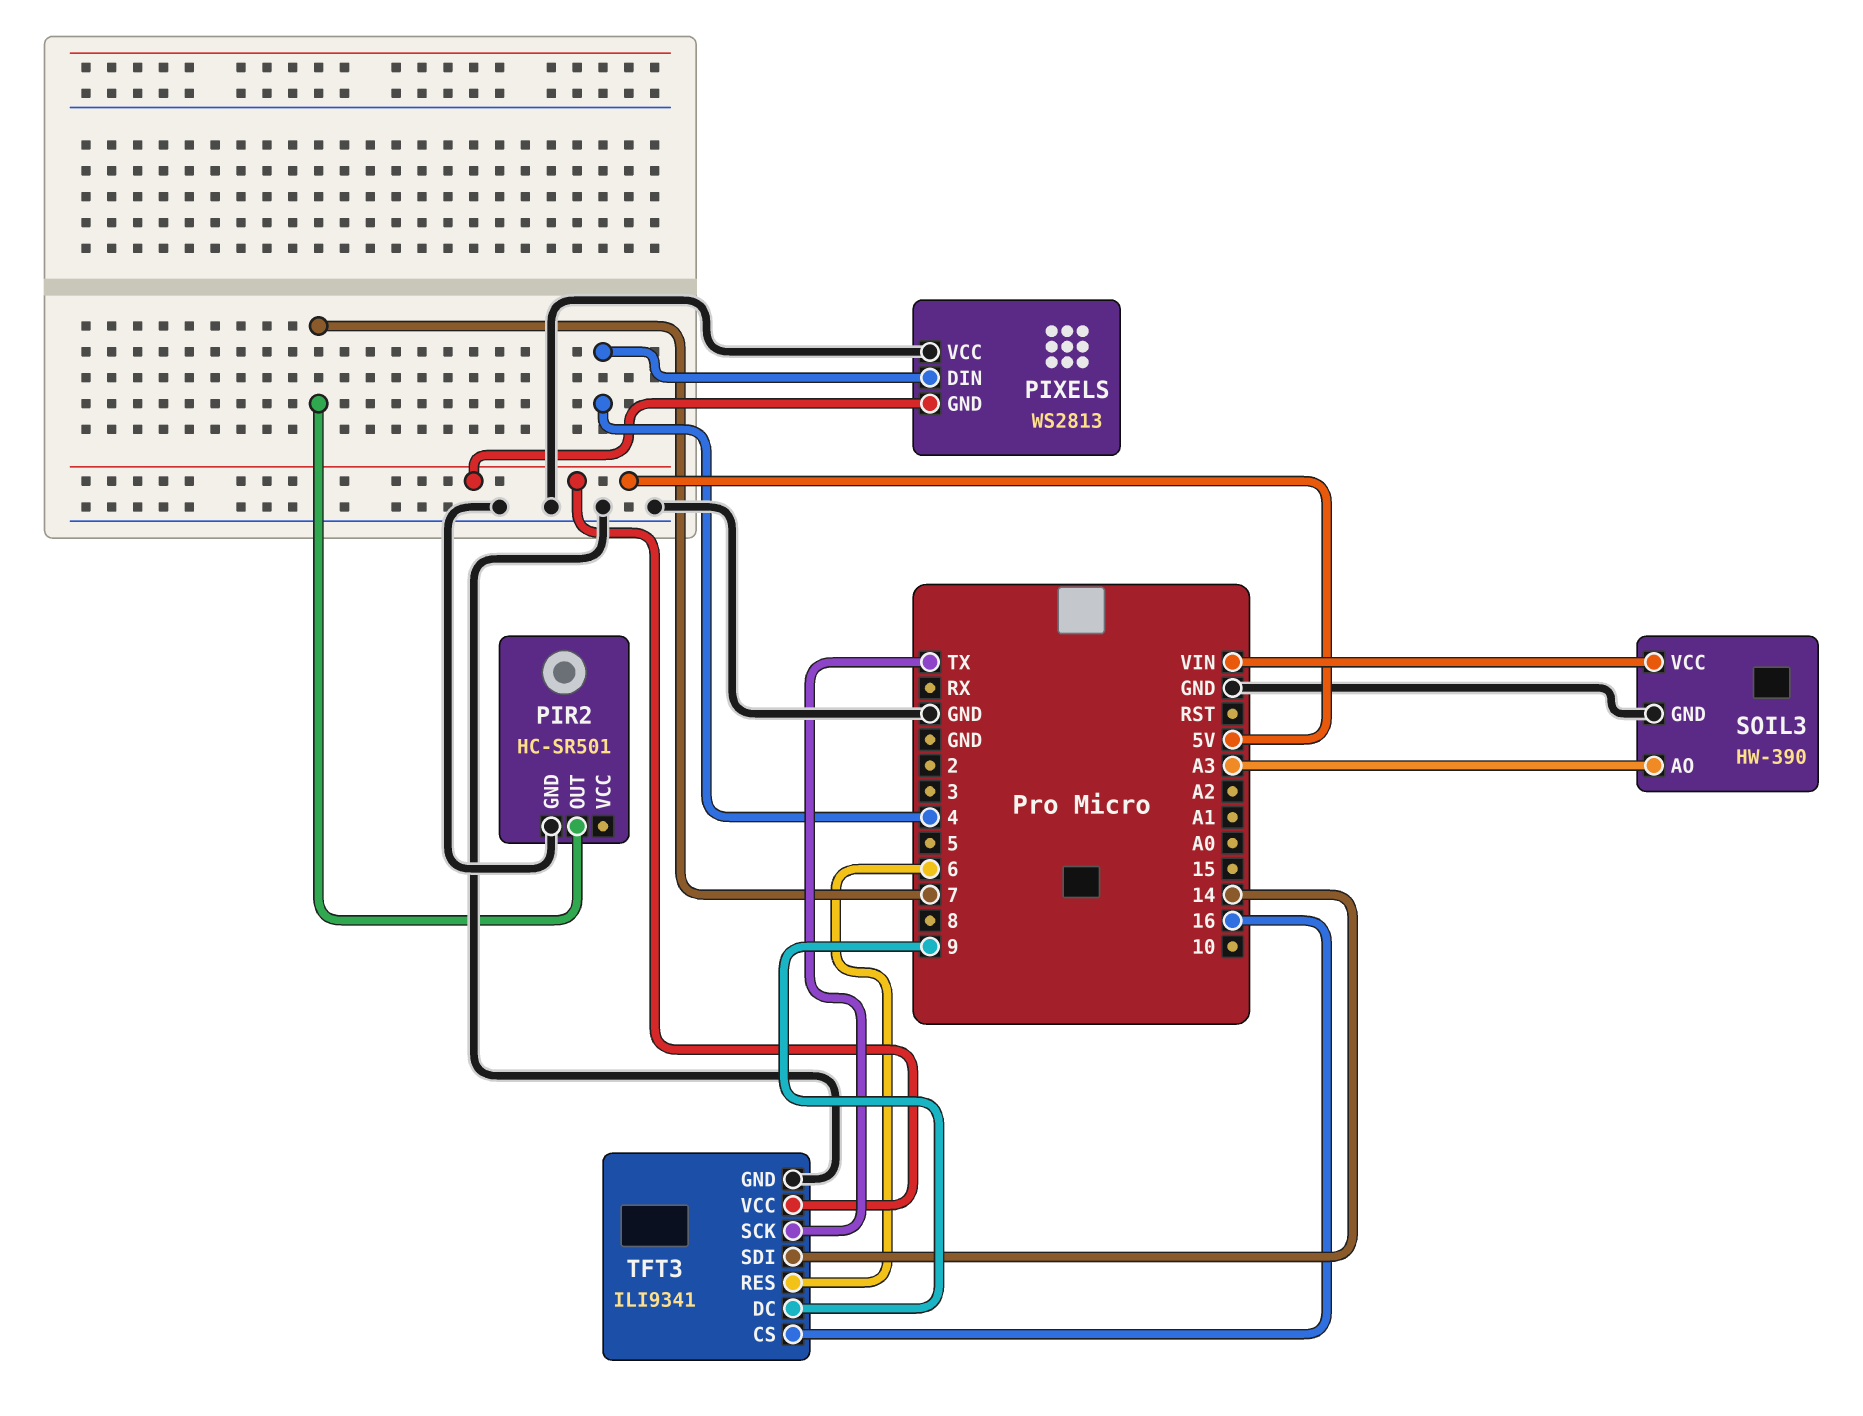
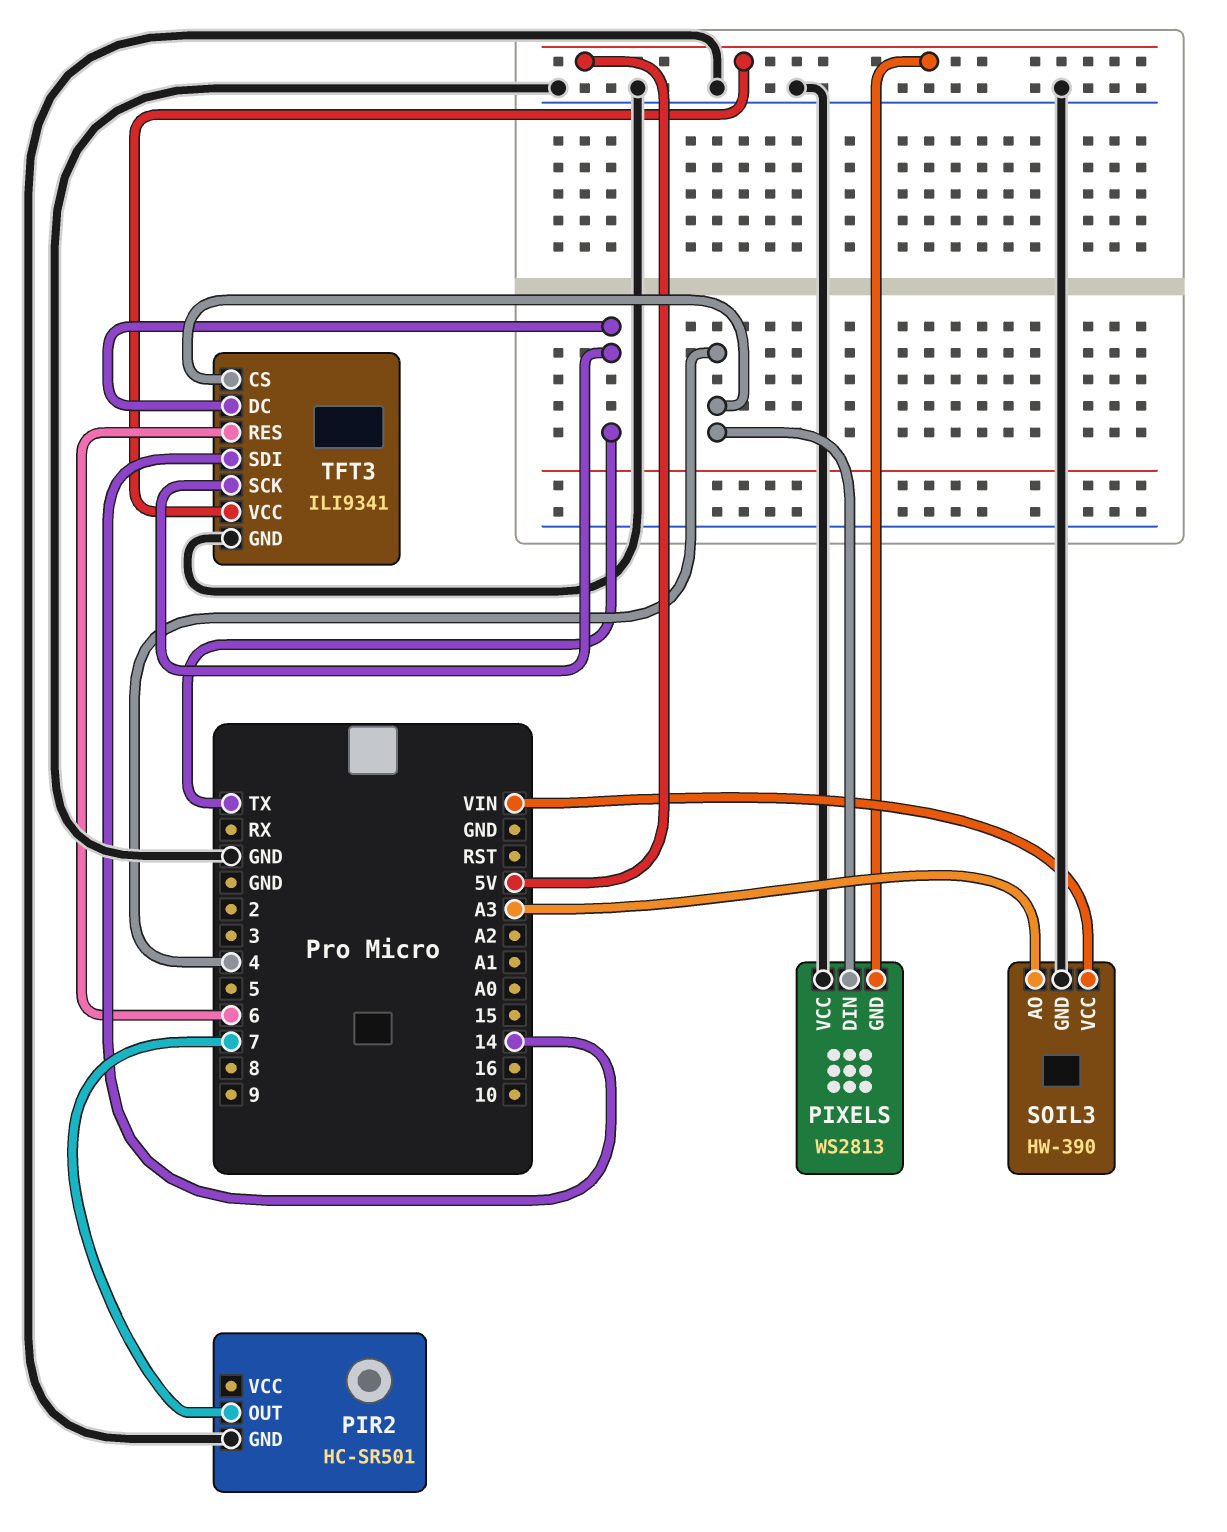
TFT3 pin CS: 16 -> 4
TFT3 pin DC: 9 -> TX

